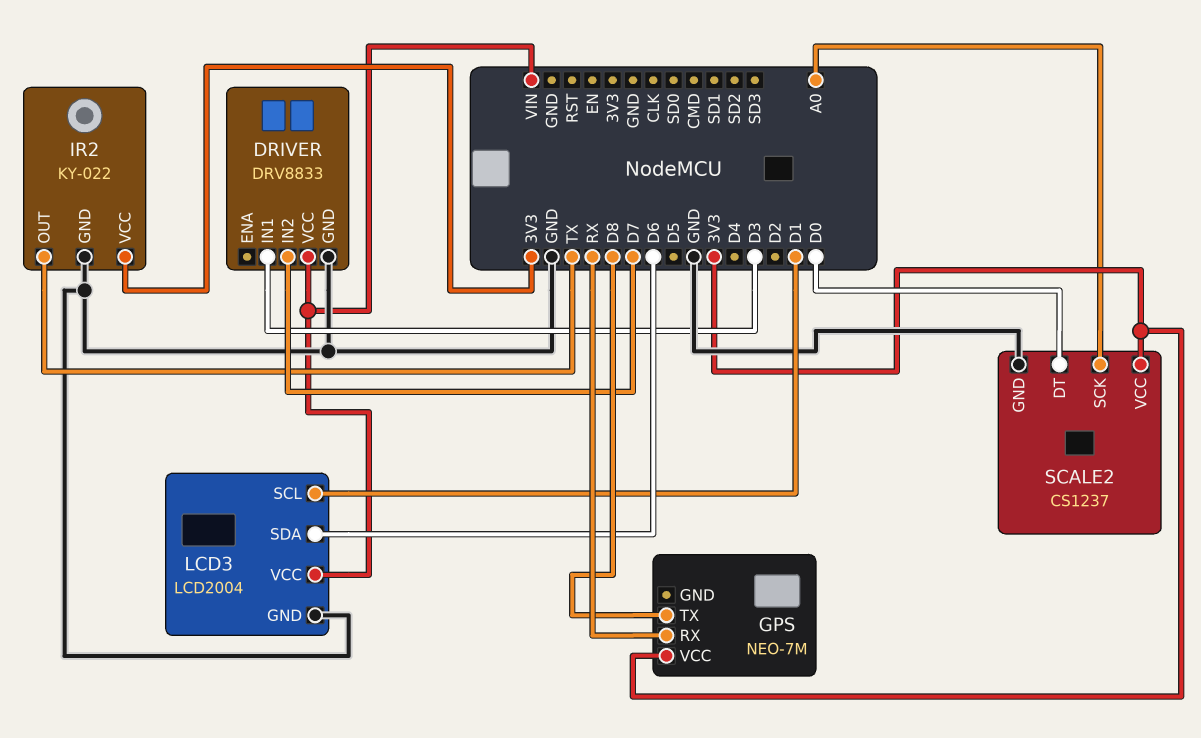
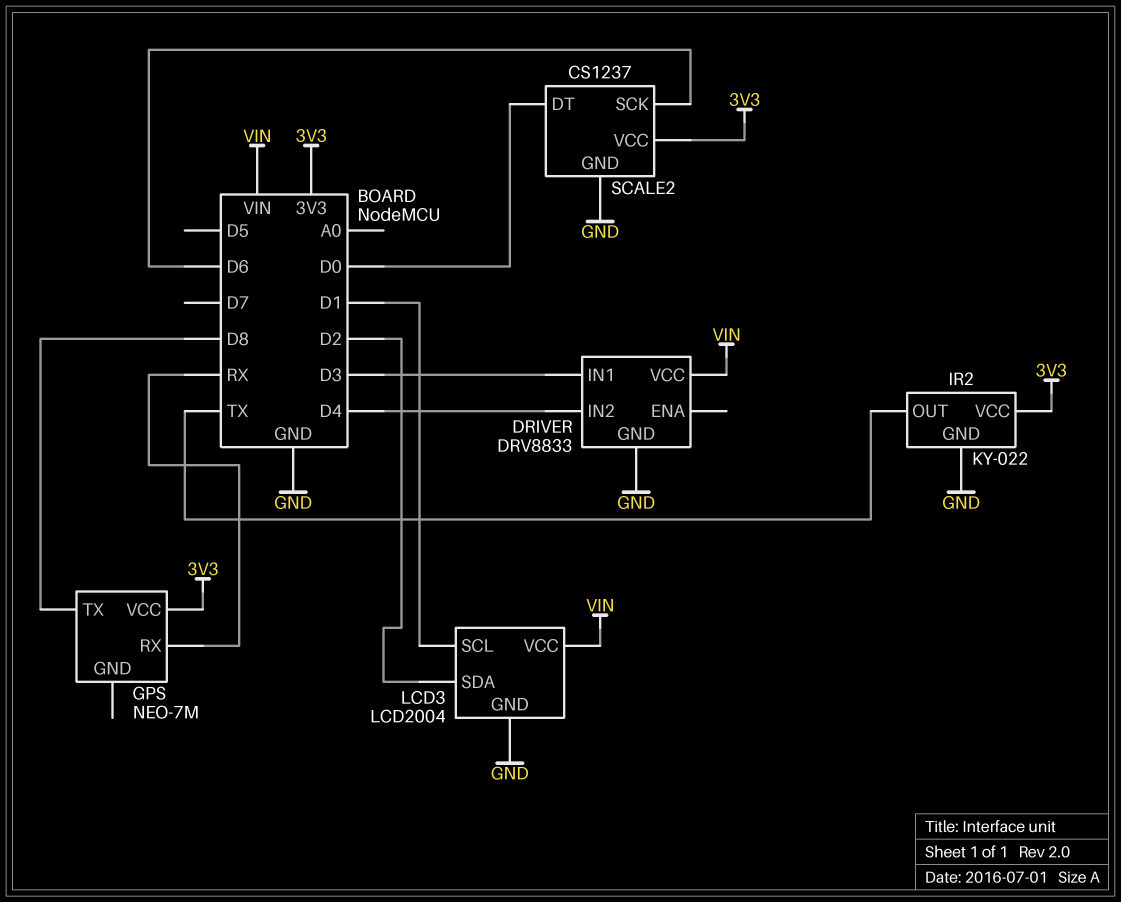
DRIVER pin IN2: D7 -> D4
LCD3 pin SDA: D6 -> D2
SCALE2 pin SCK: A0 -> D6

